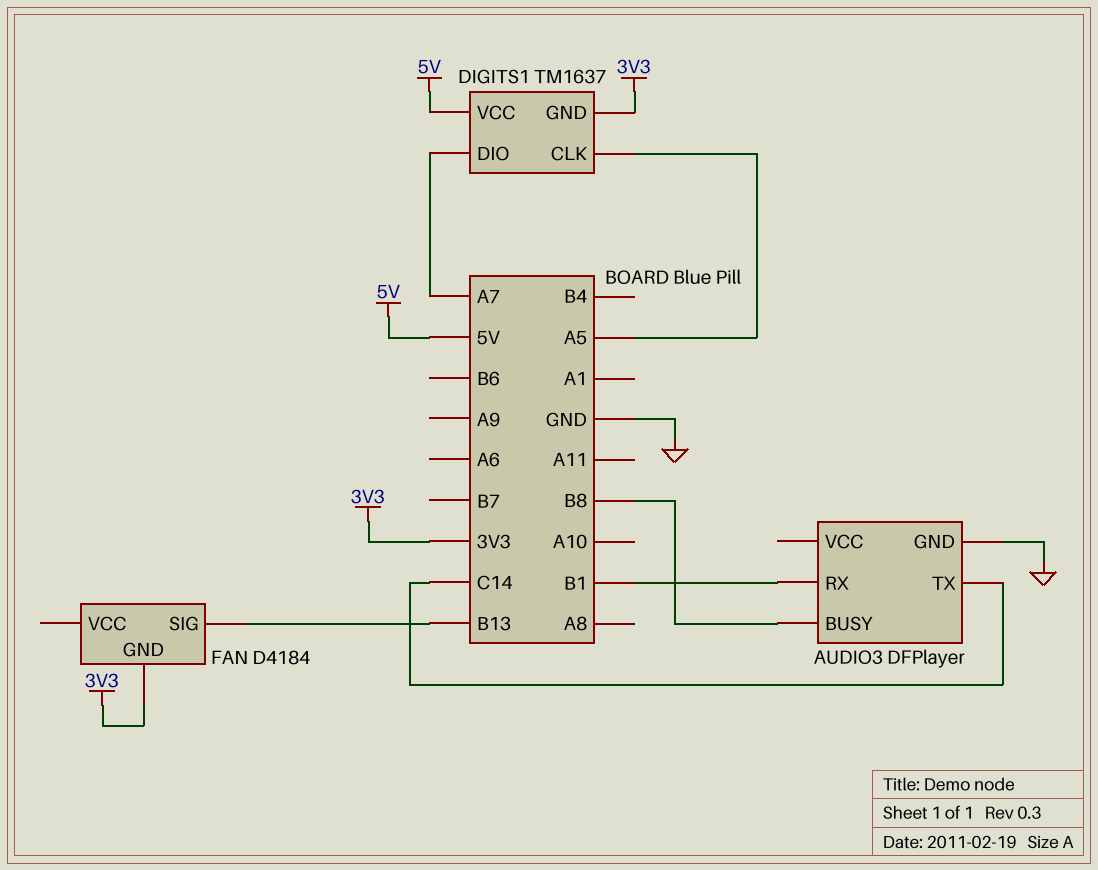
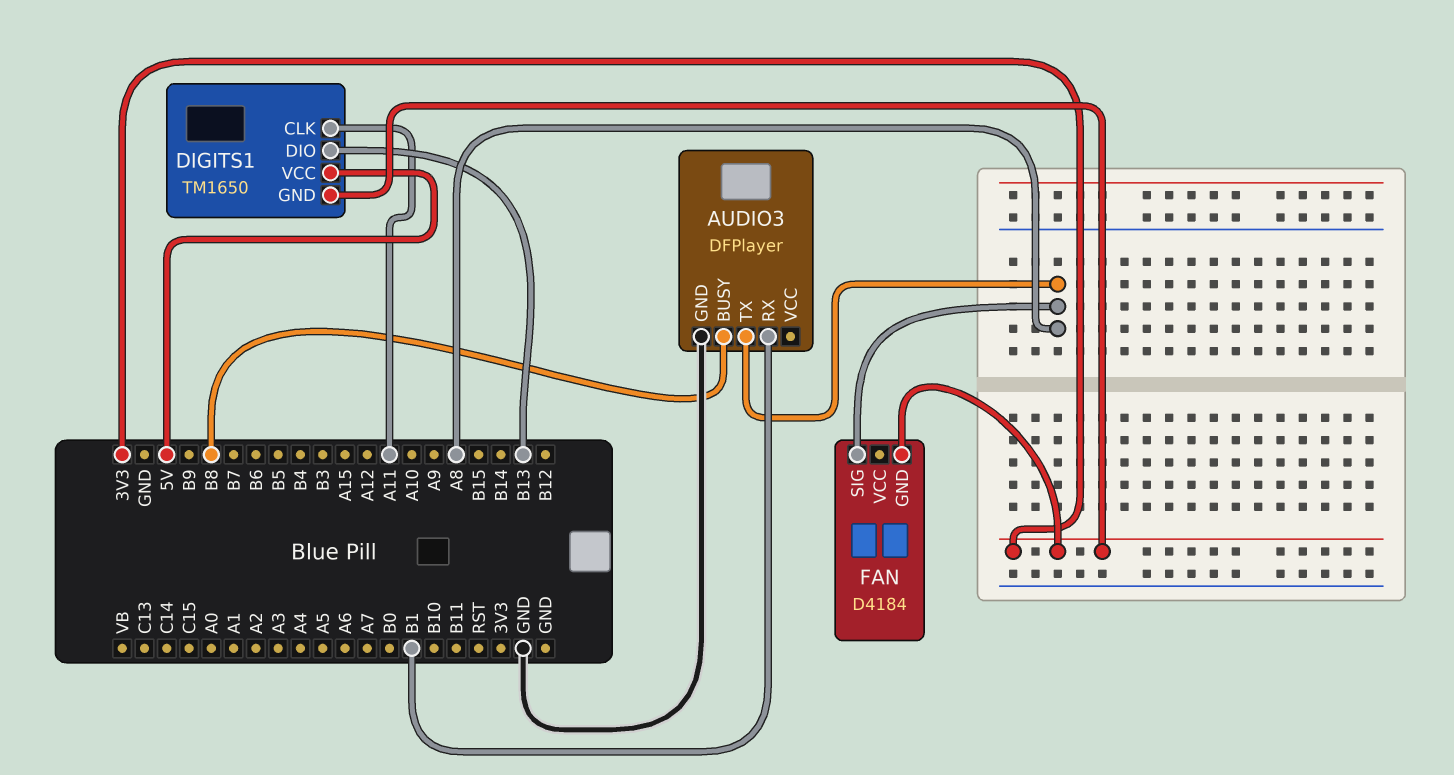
AUDIO3 pin TX: C14 -> A8
DIGITS1: TM1637 -> TM1650
DIGITS1 pin CLK: A5 -> A11
DIGITS1 pin DIO: A7 -> B13
FAN pin SIG: B13 -> A8

